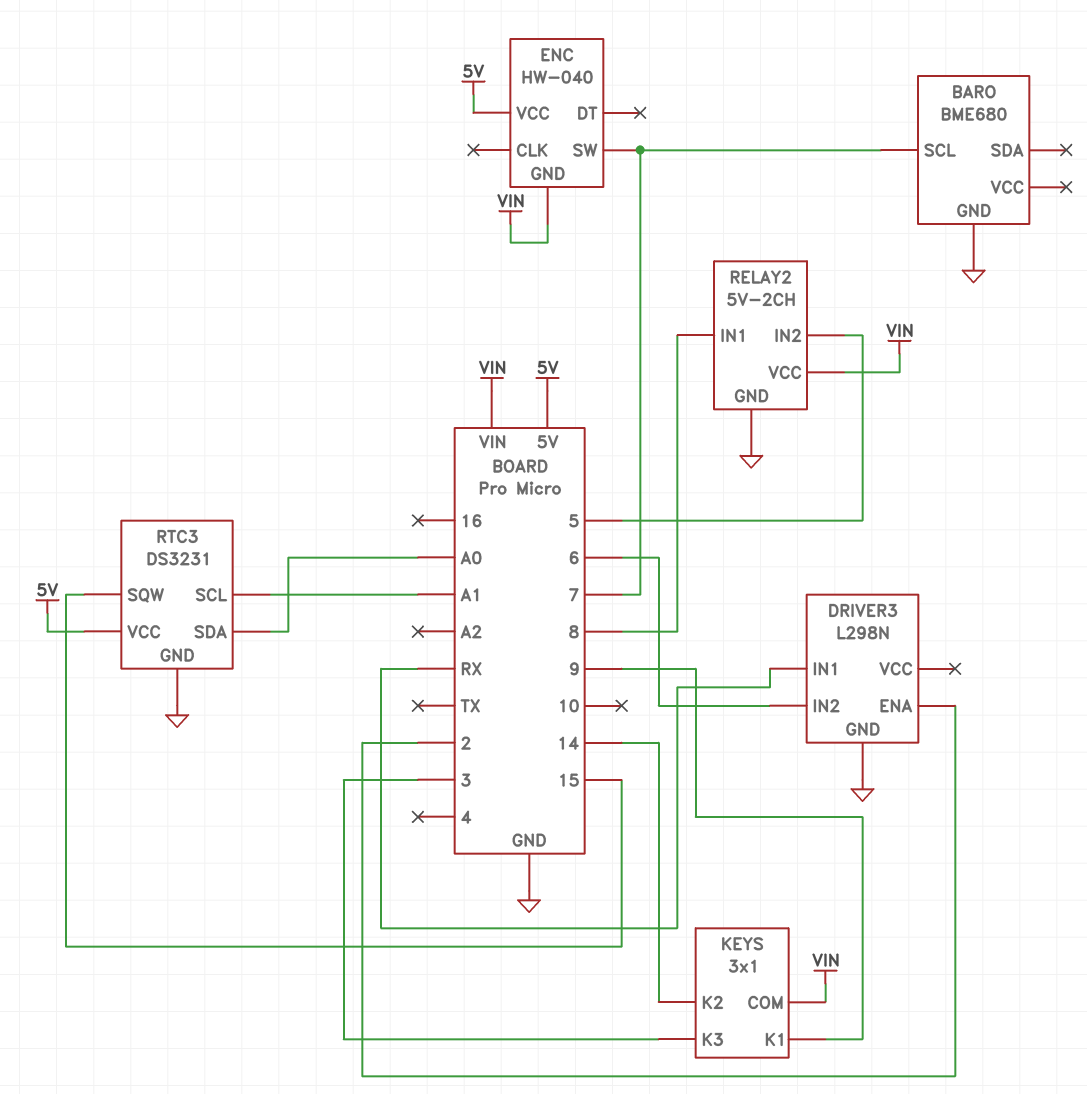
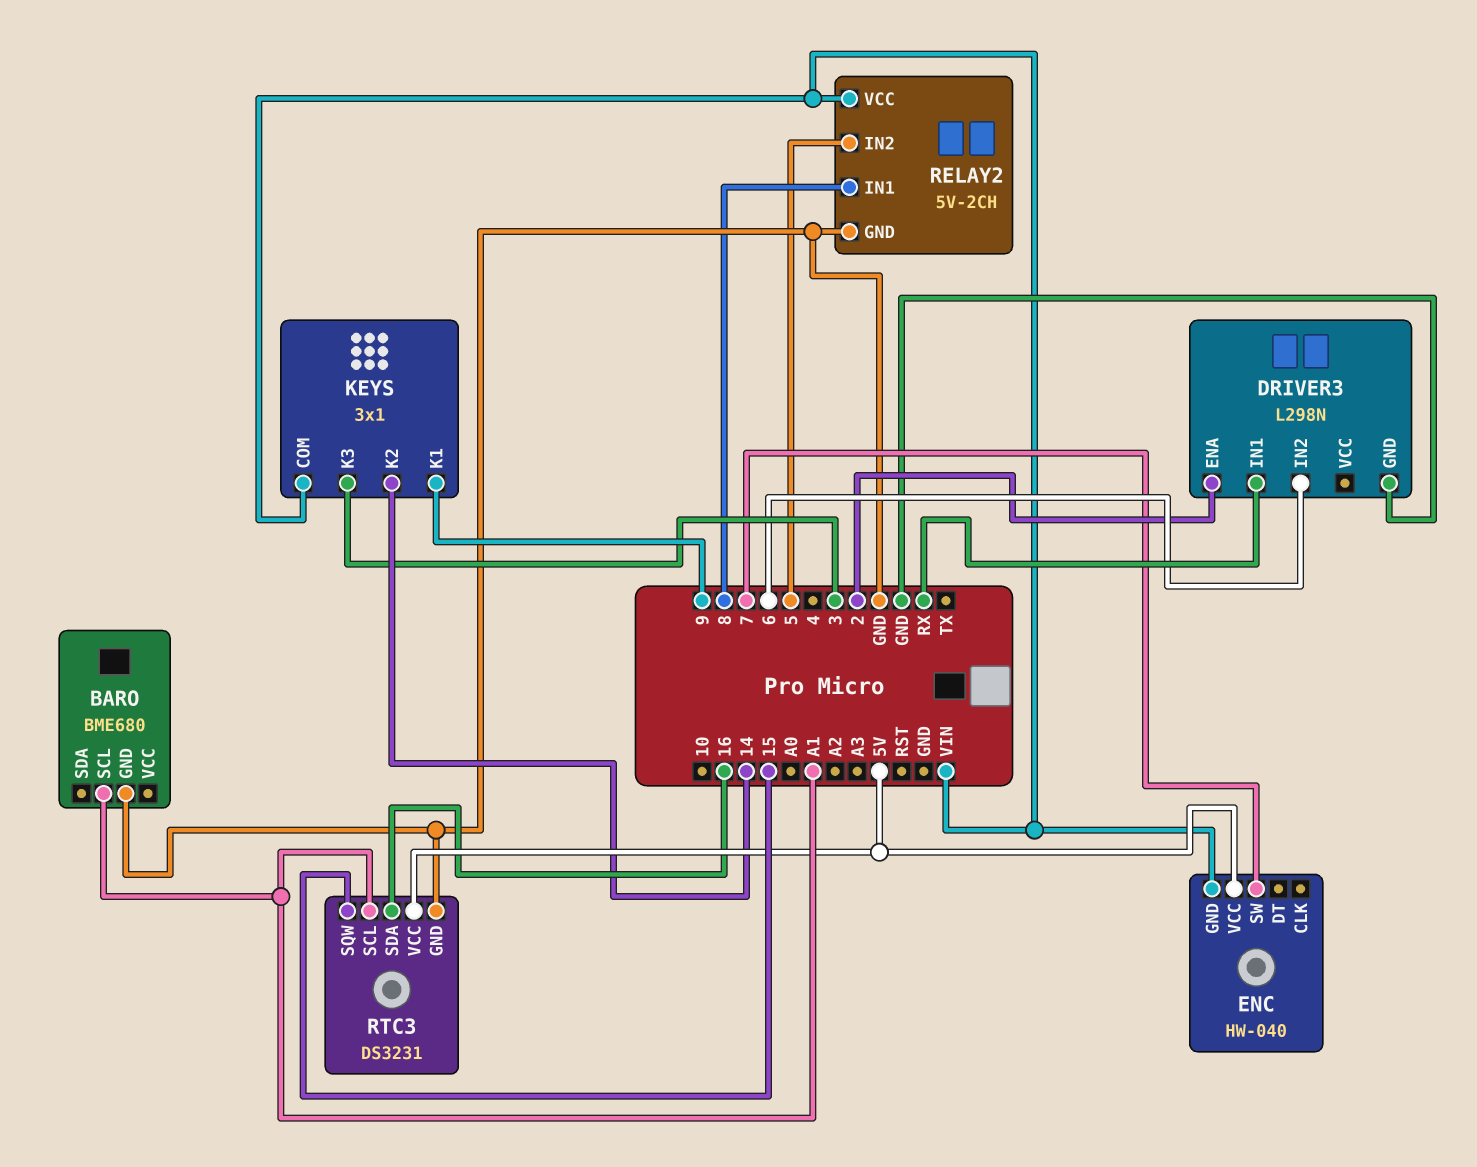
BARO pin SCL: 7 -> A1
RTC3 pin SDA: A0 -> 16

